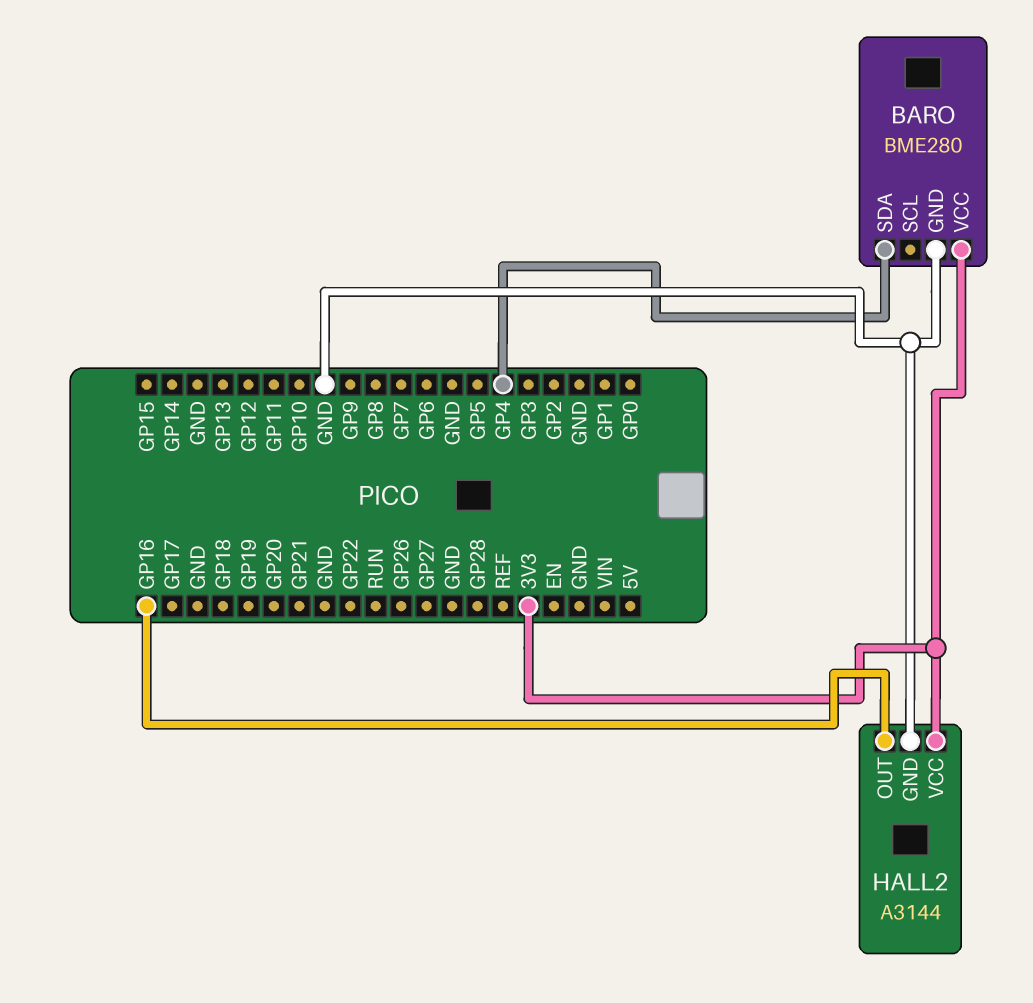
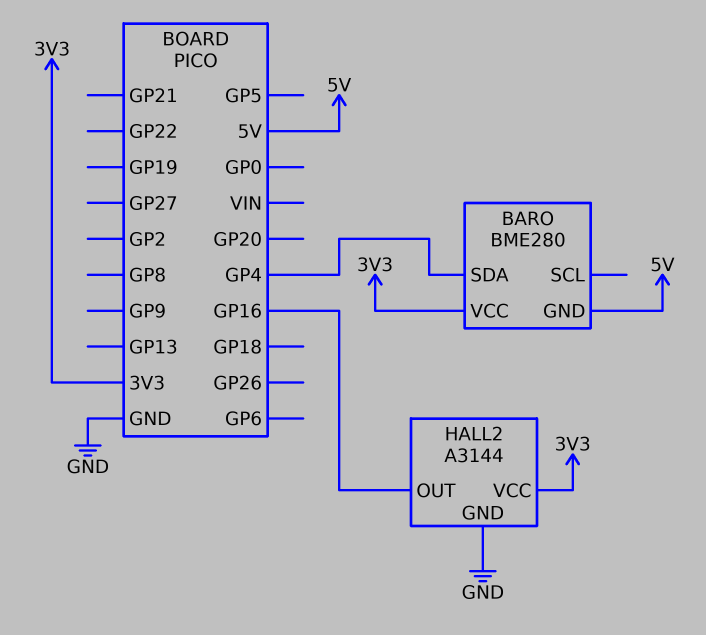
BARO pin GND: GND -> 5V

